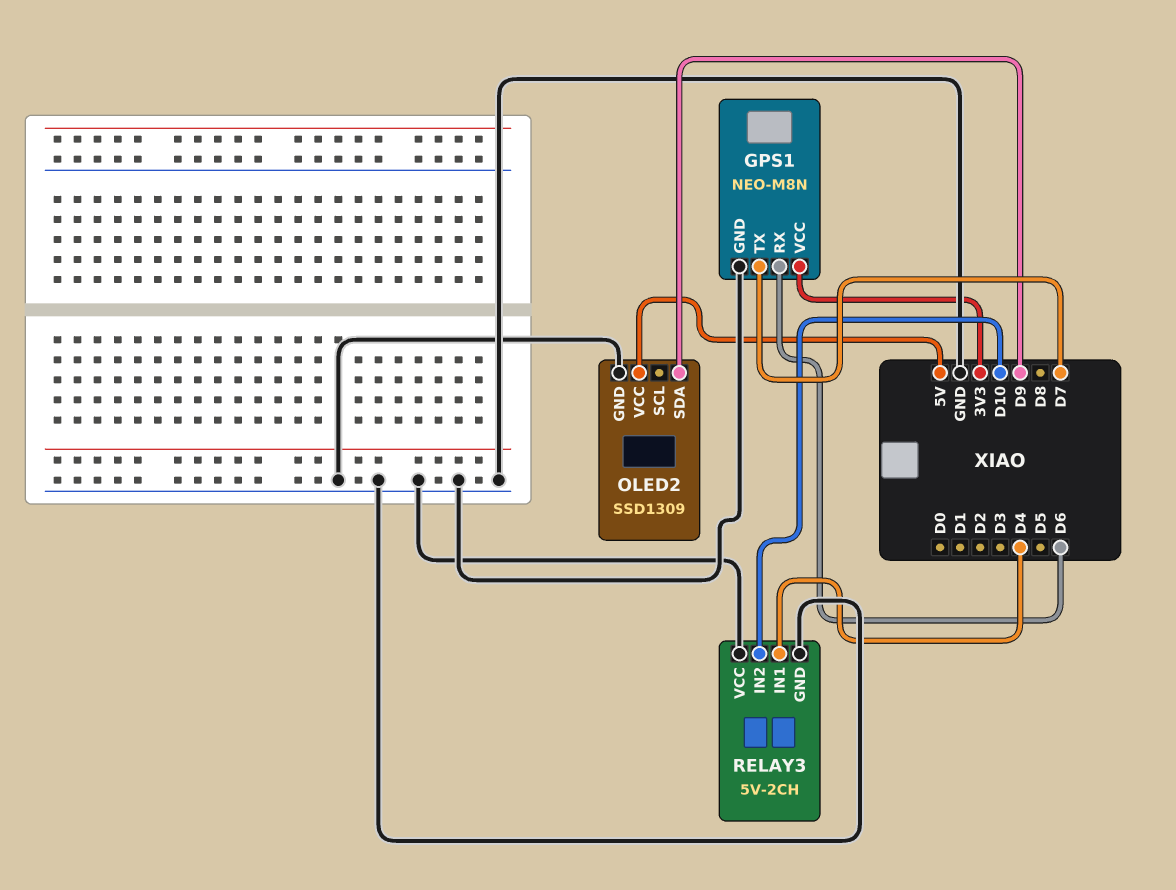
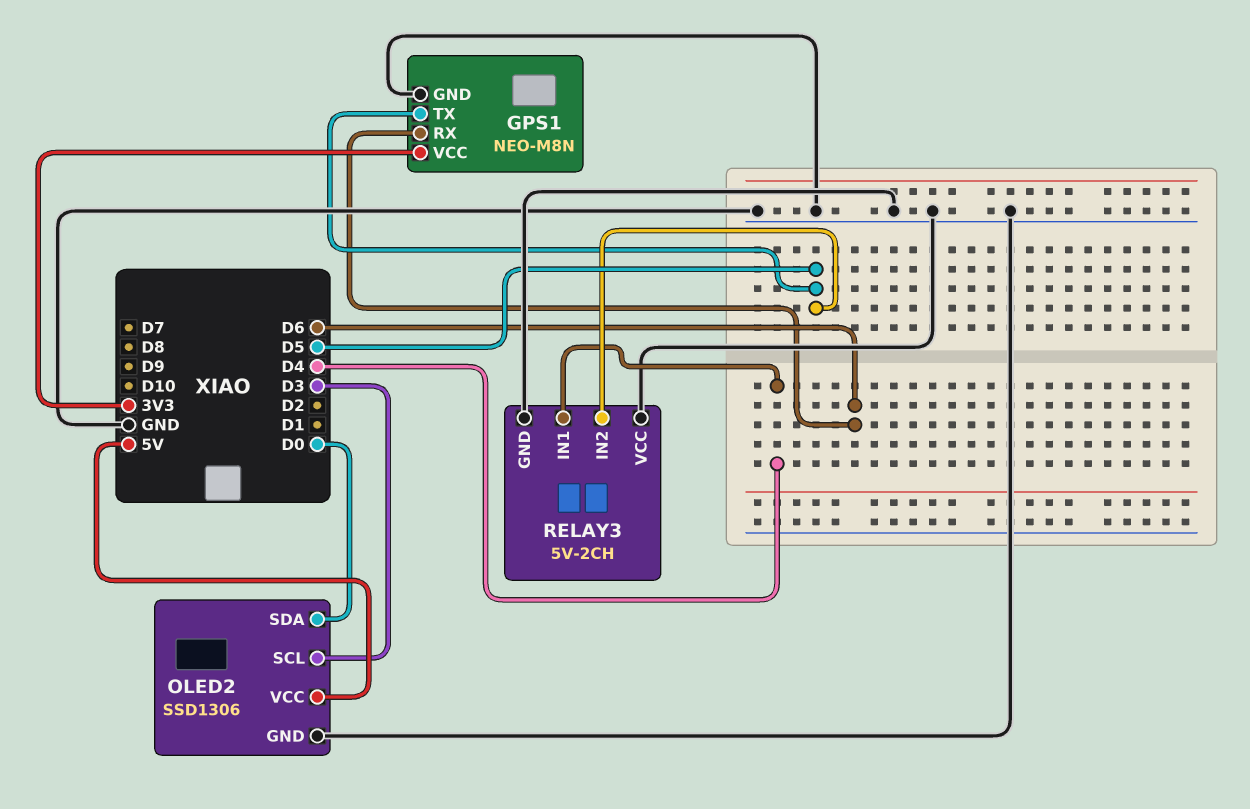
GPS1 pin TX: D7 -> D5
OLED2: SSD1309 -> SSD1306
OLED2 pin SCL: none -> D3
OLED2 pin SDA: D9 -> D0
RELAY3 pin IN2: D10 -> D5

